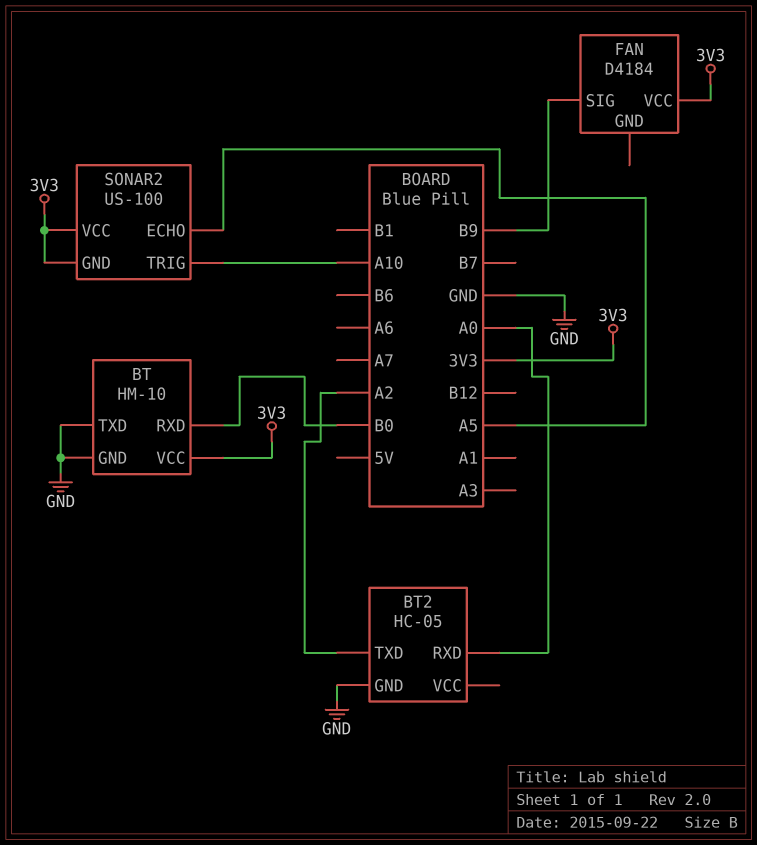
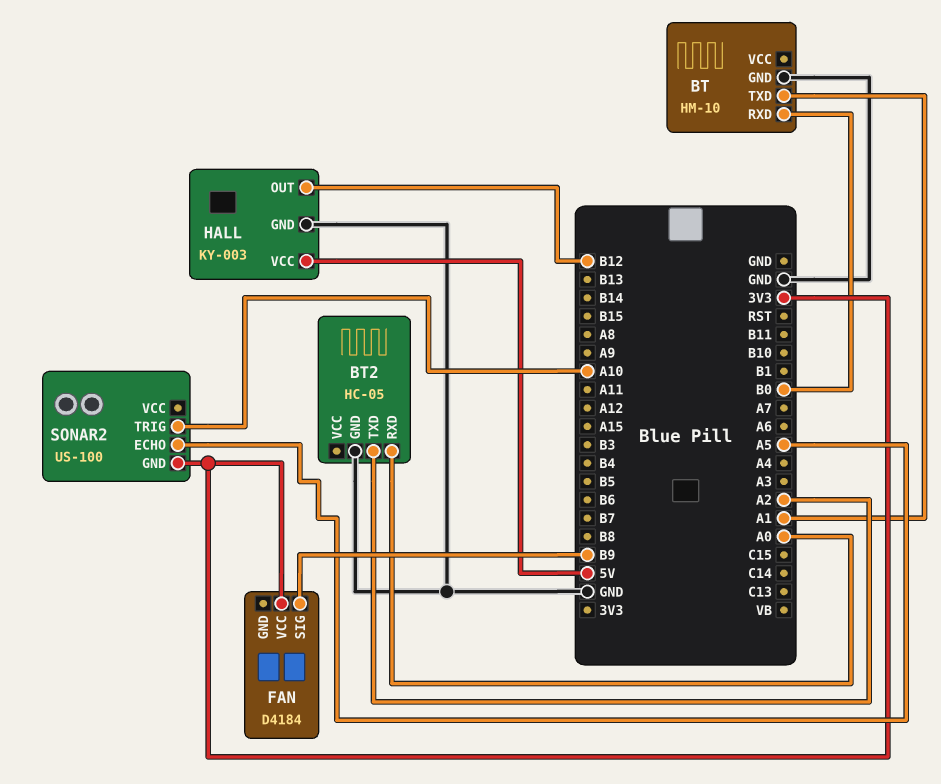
BT pin TXD: GND -> A1
BT pin VCC: 3V3 -> none
HALL: none -> KY-003
HALL pin GND: none -> GND
HALL pin OUT: none -> B12
HALL pin VCC: none -> 5V
SONAR2 pin VCC: 3V3 -> none

